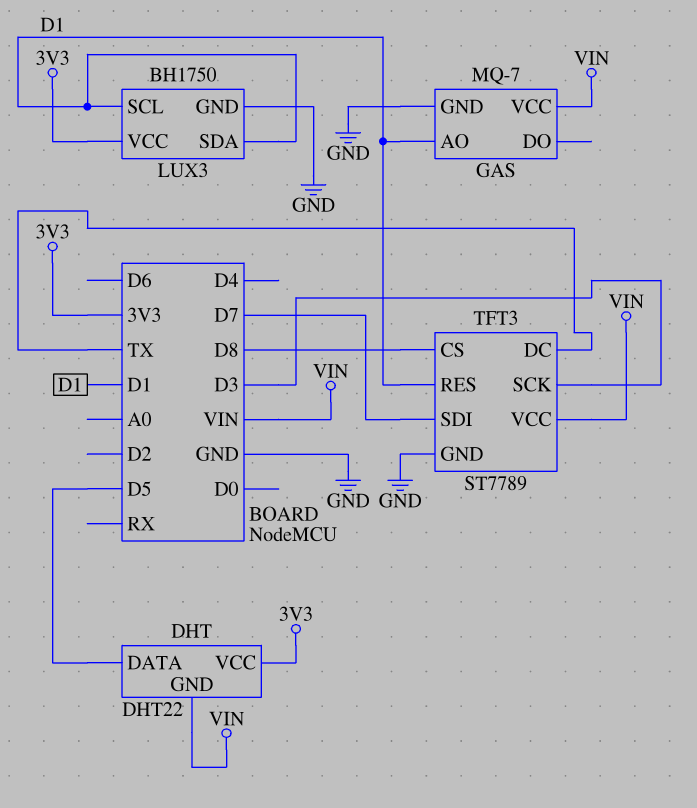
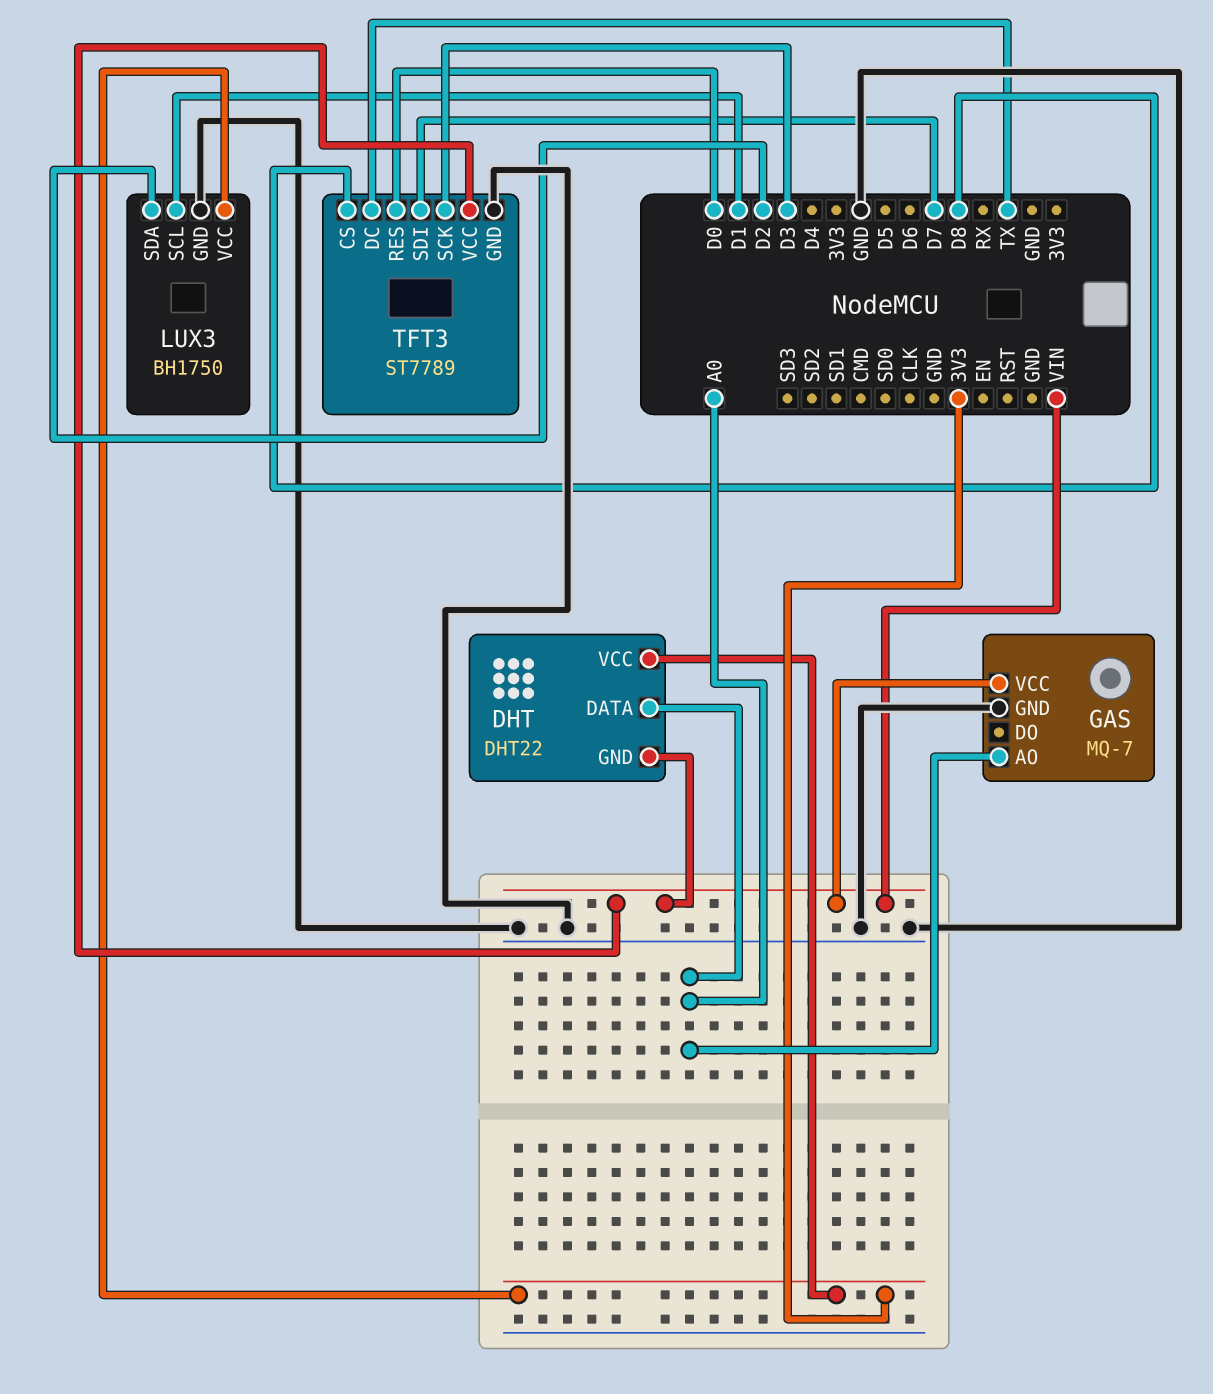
DHT pin DATA: D5 -> A0
GAS pin AO: D1 -> A0
LUX3 pin SDA: D1 -> D2
TFT3 pin RES: D1 -> D0

